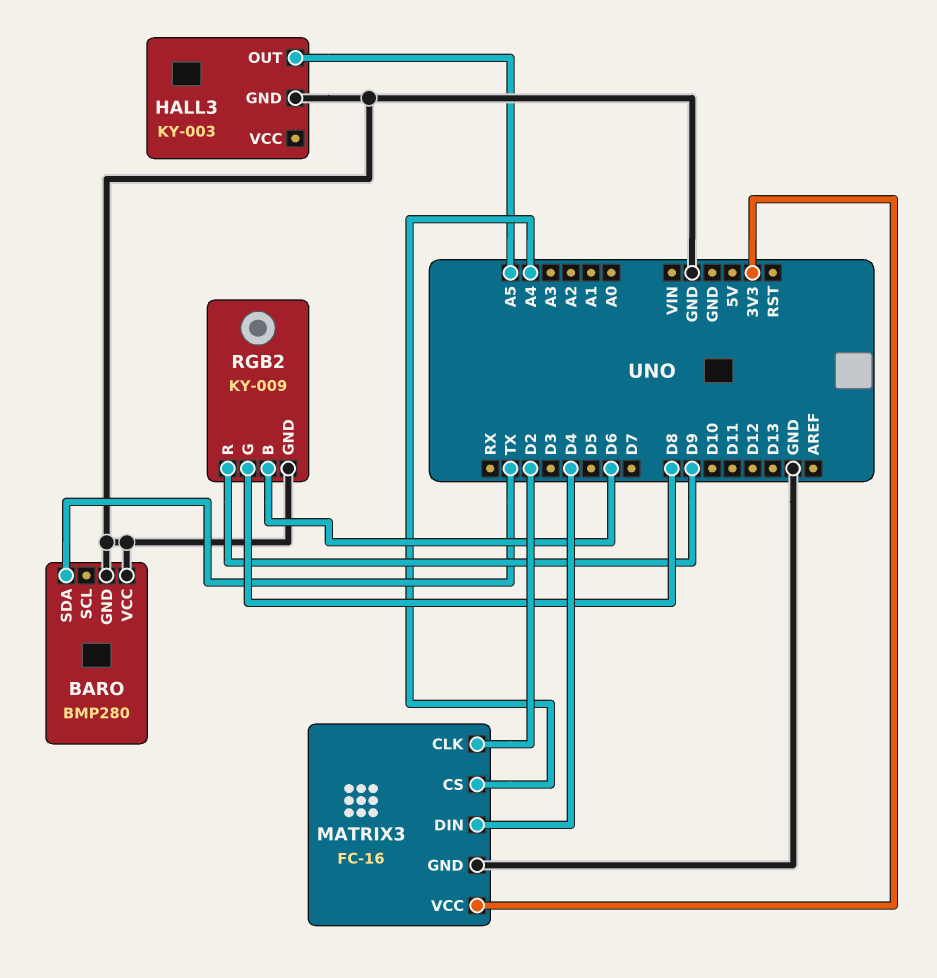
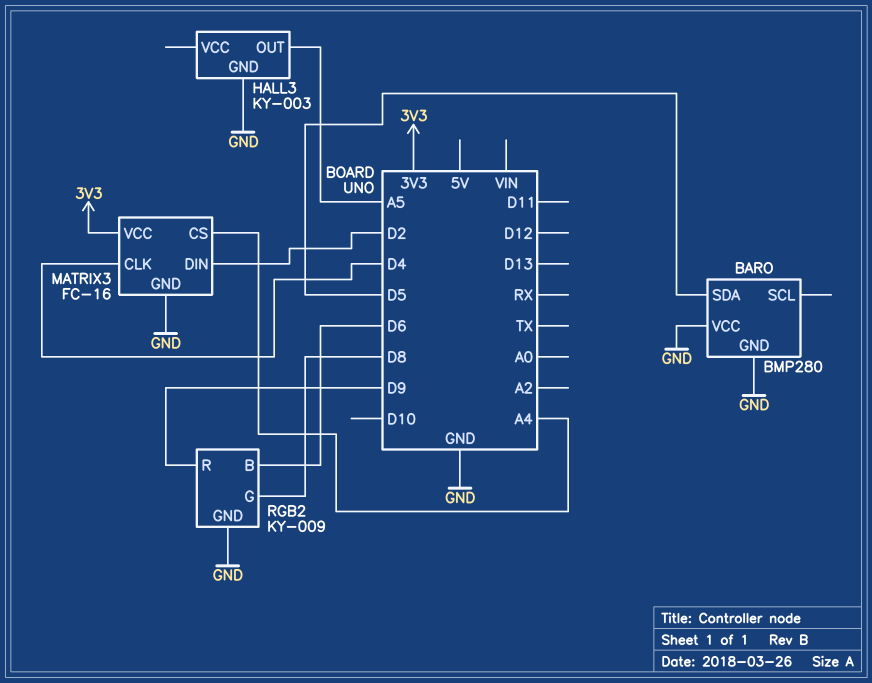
BARO pin SDA: TX -> D5
MATRIX3 pin CLK: D2 -> D4
MATRIX3 pin DIN: D4 -> D2

